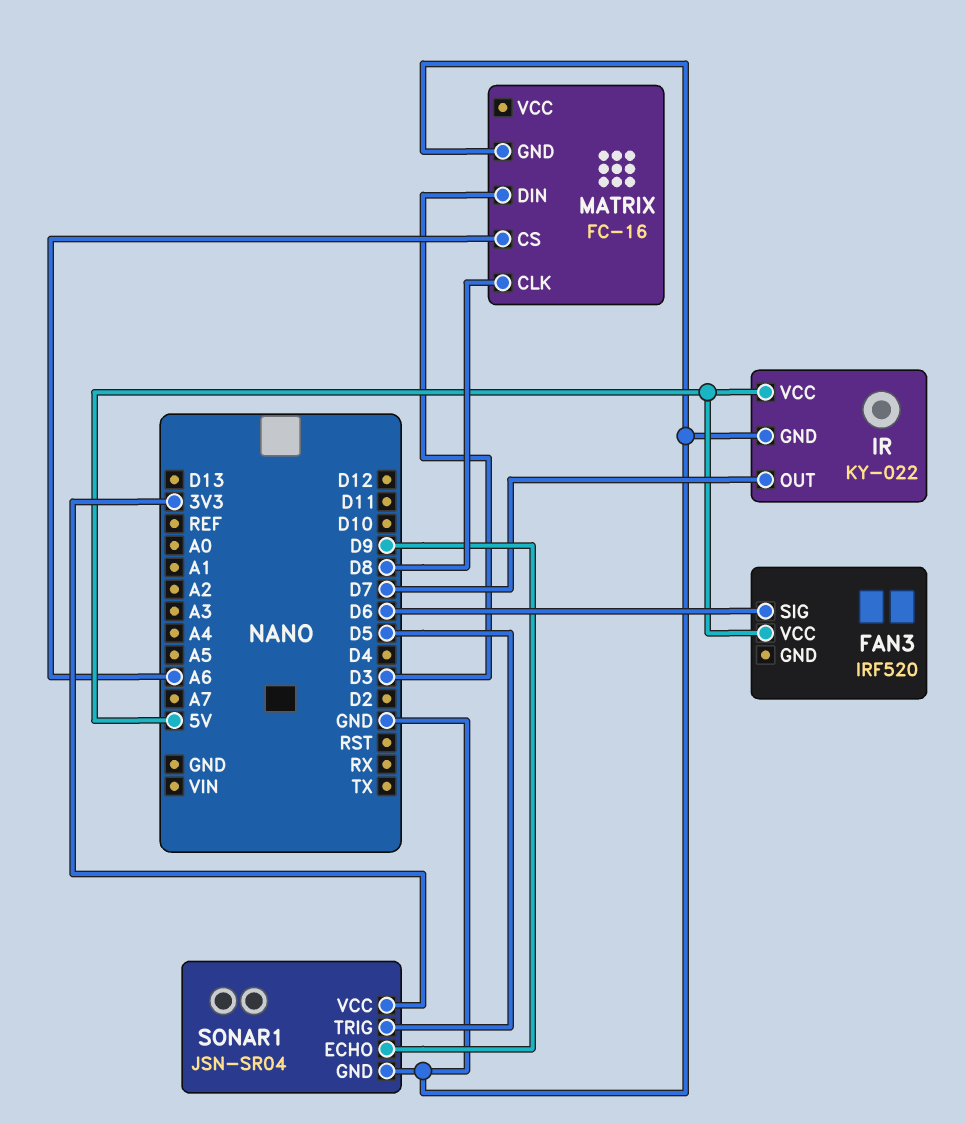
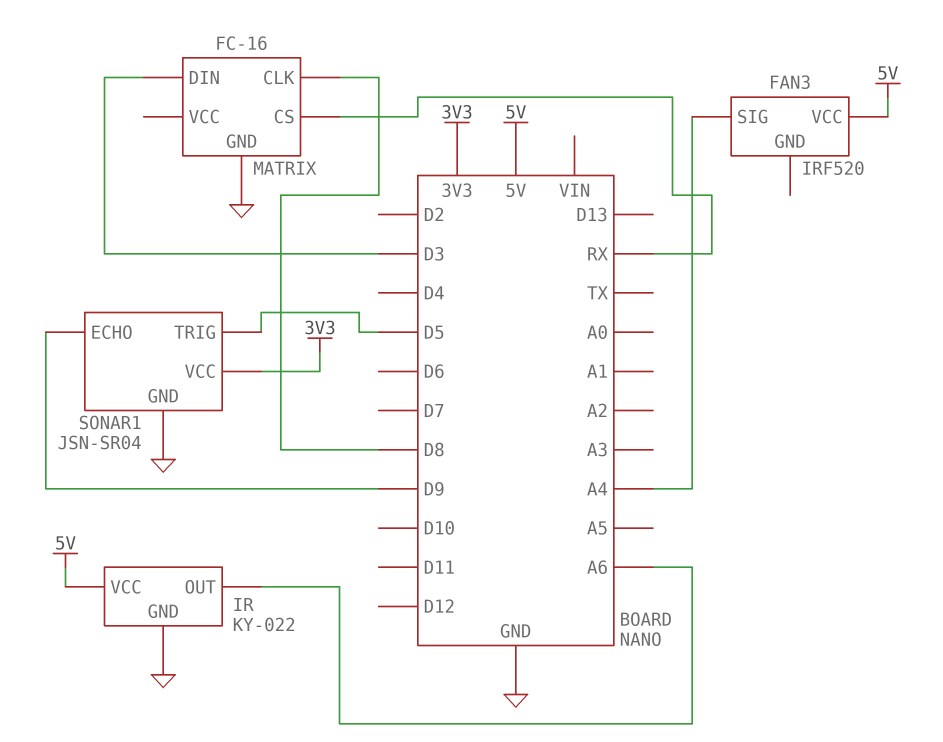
FAN3 pin SIG: D6 -> A4
IR pin OUT: D7 -> A6
MATRIX pin CS: A6 -> RX

